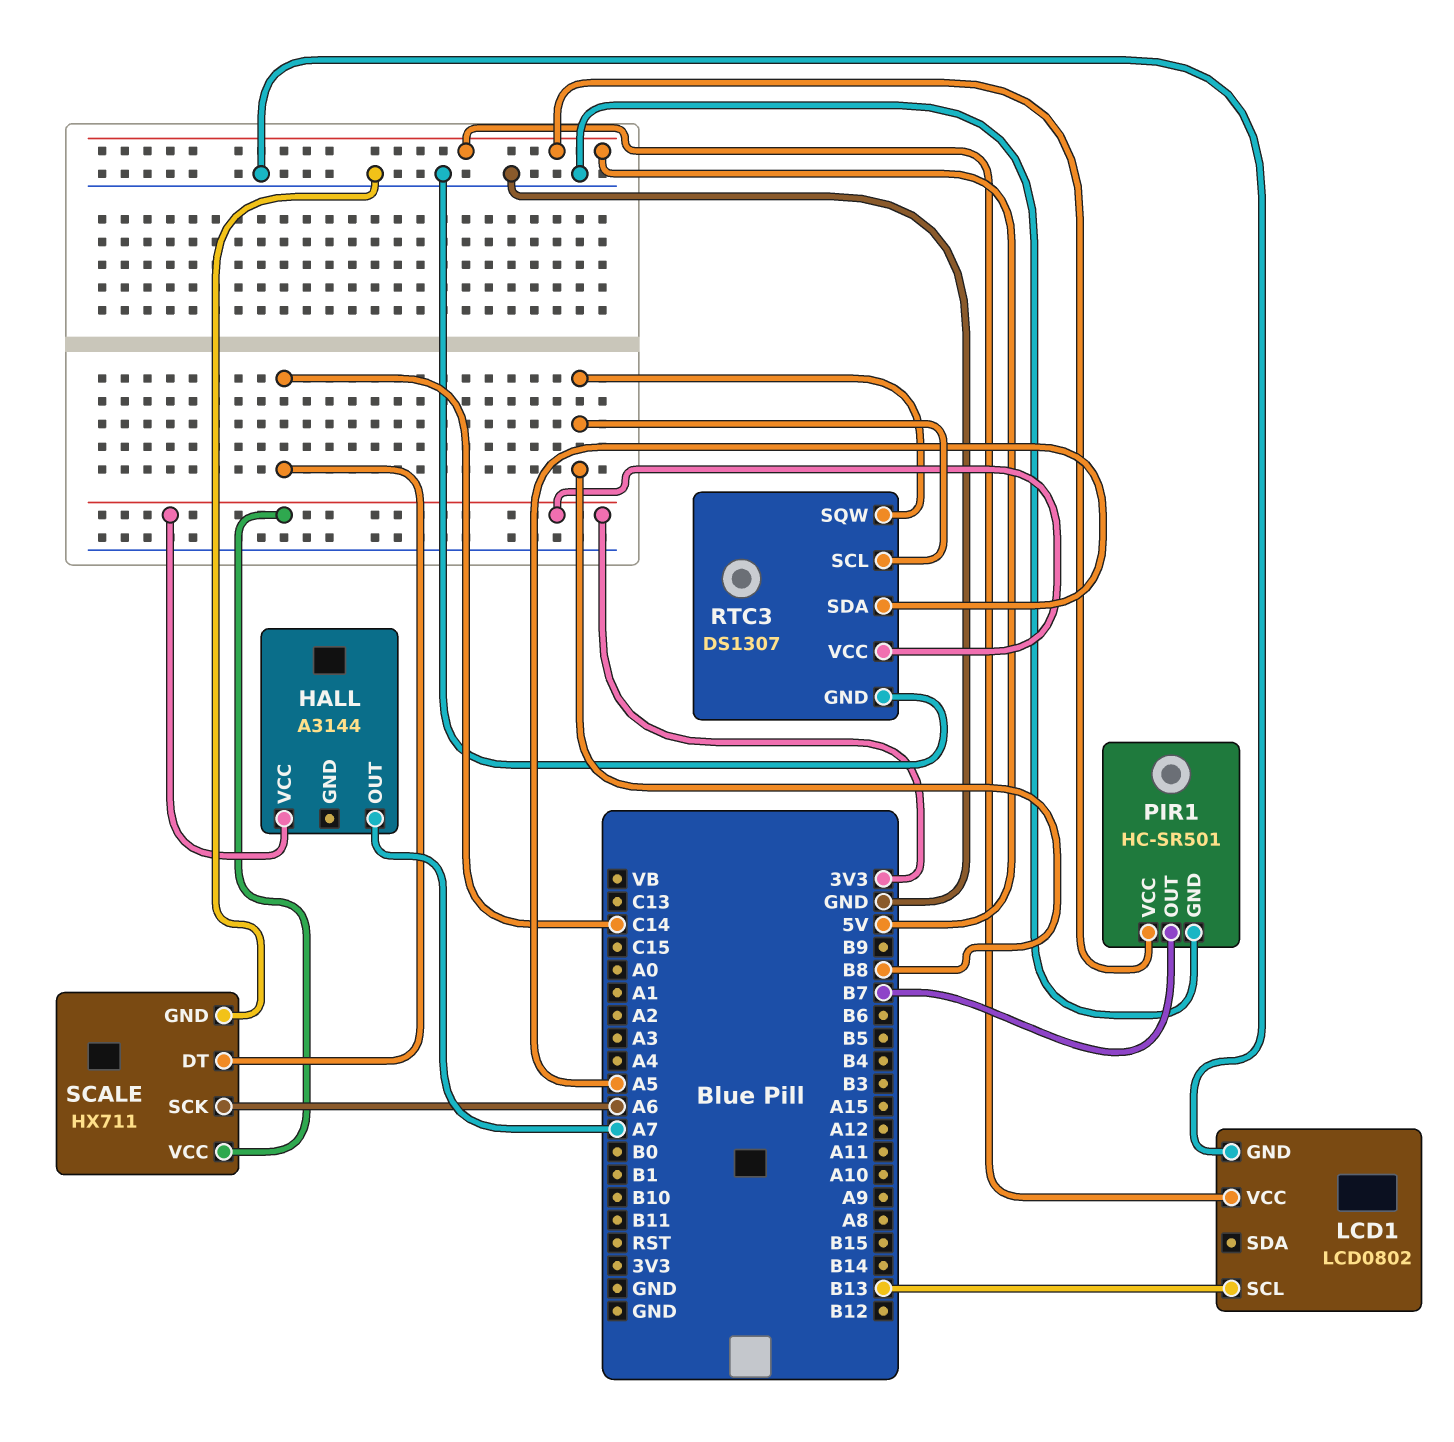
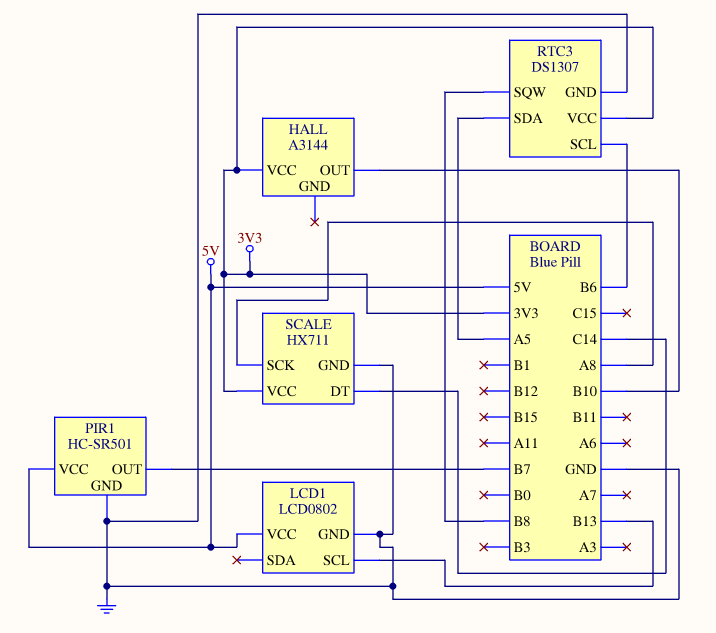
HALL pin OUT: A7 -> B10
RTC3 pin SCL: B8 -> B6
SCALE pin SCK: A6 -> A8

